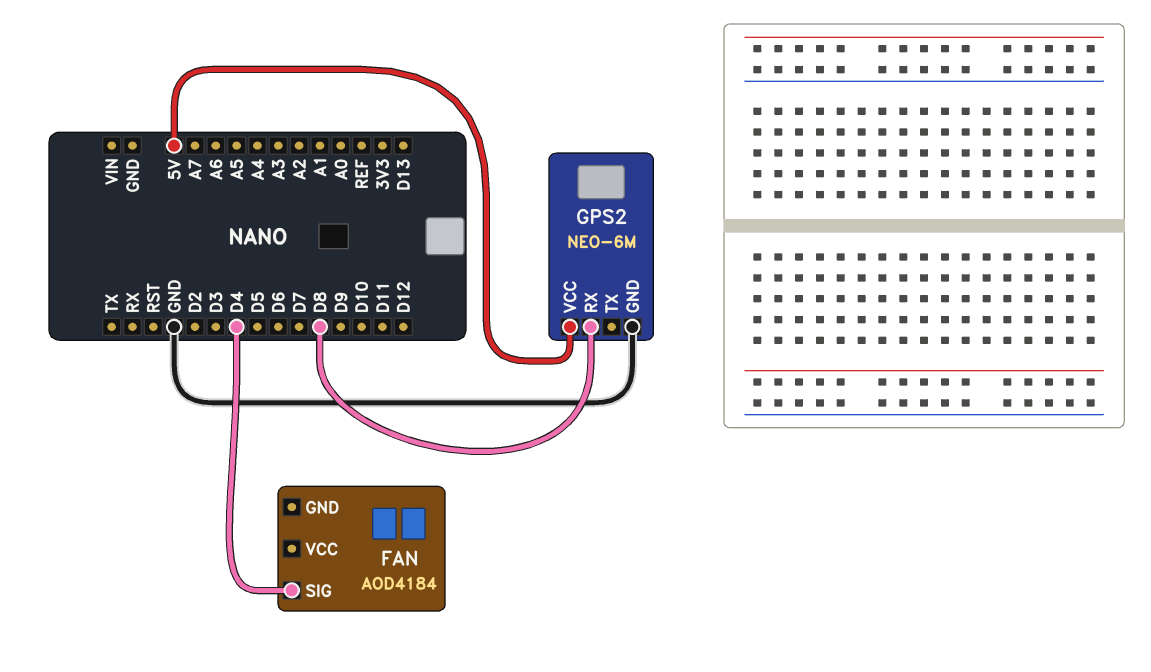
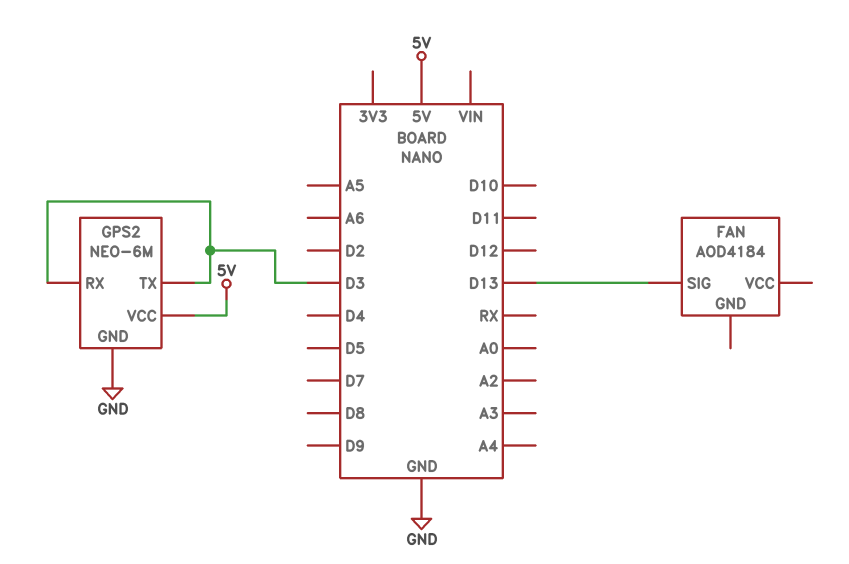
FAN pin SIG: D4 -> D13
GPS2 pin RX: D8 -> D3
GPS2 pin TX: none -> D3

